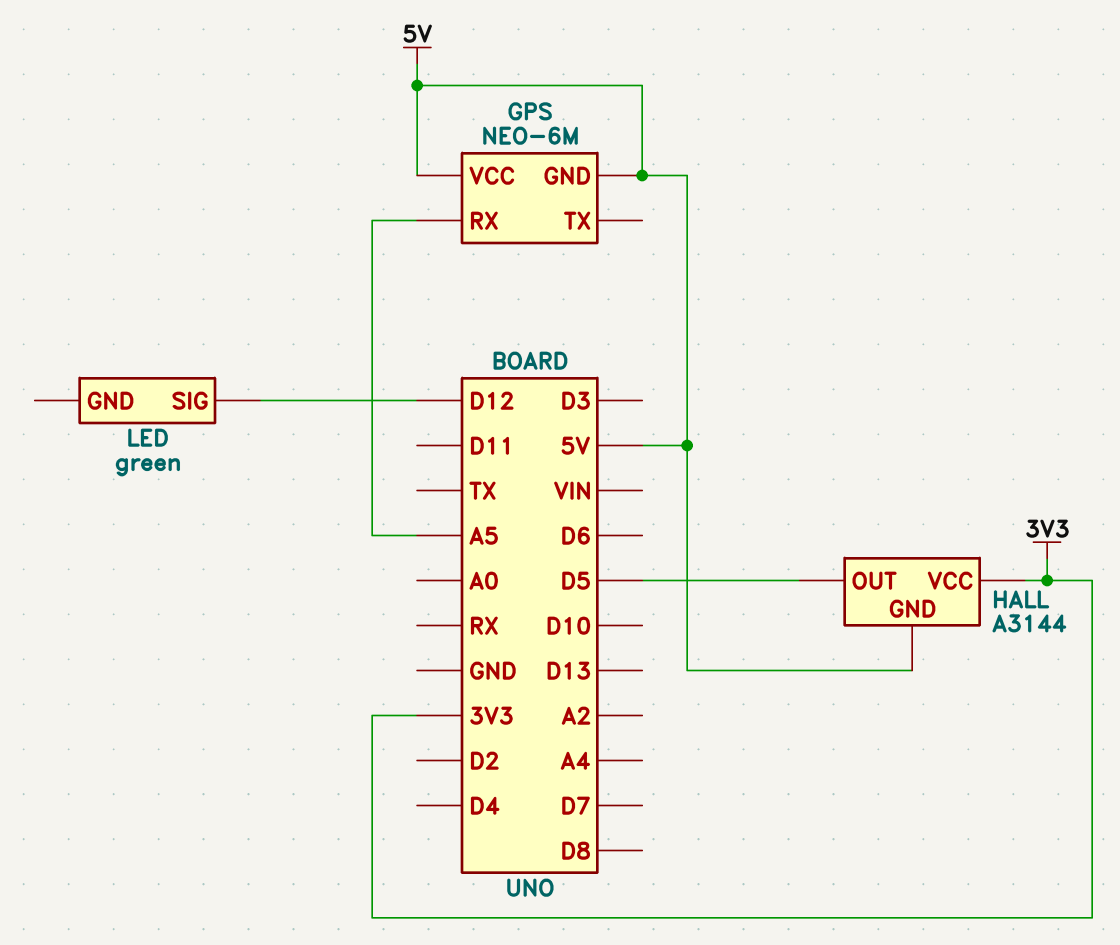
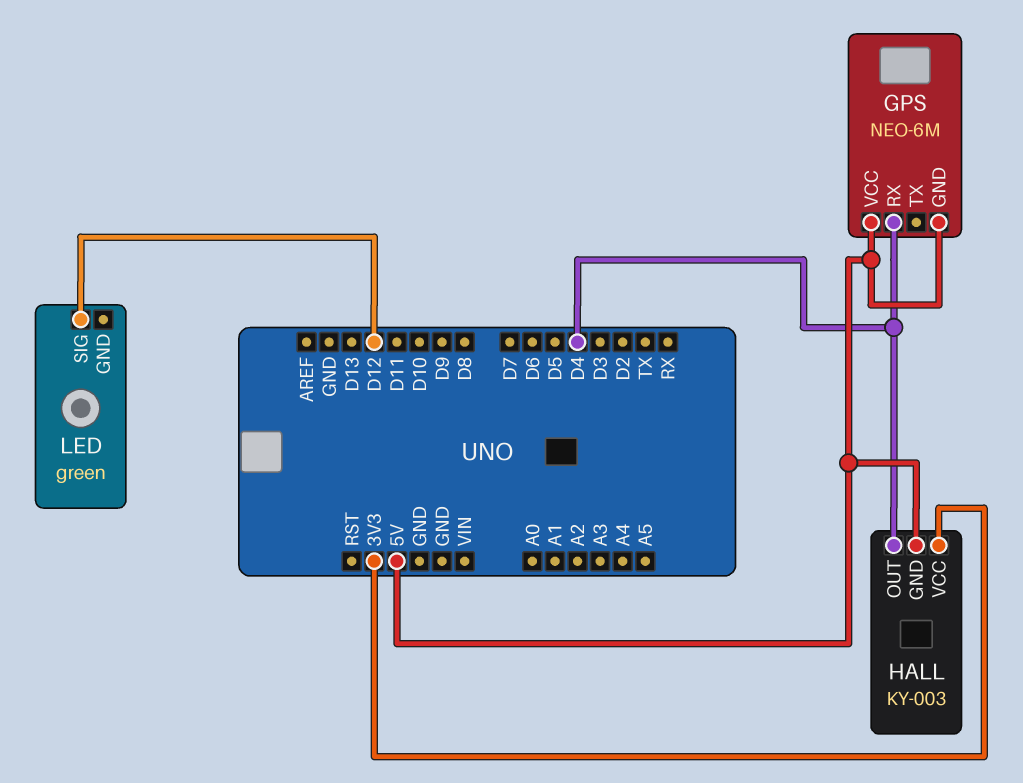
GPS pin RX: A5 -> D4
HALL: A3144 -> KY-003
HALL pin OUT: D5 -> D4

